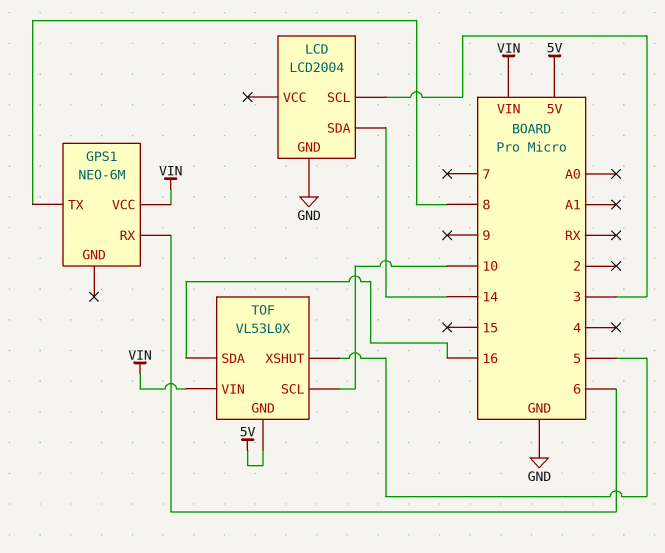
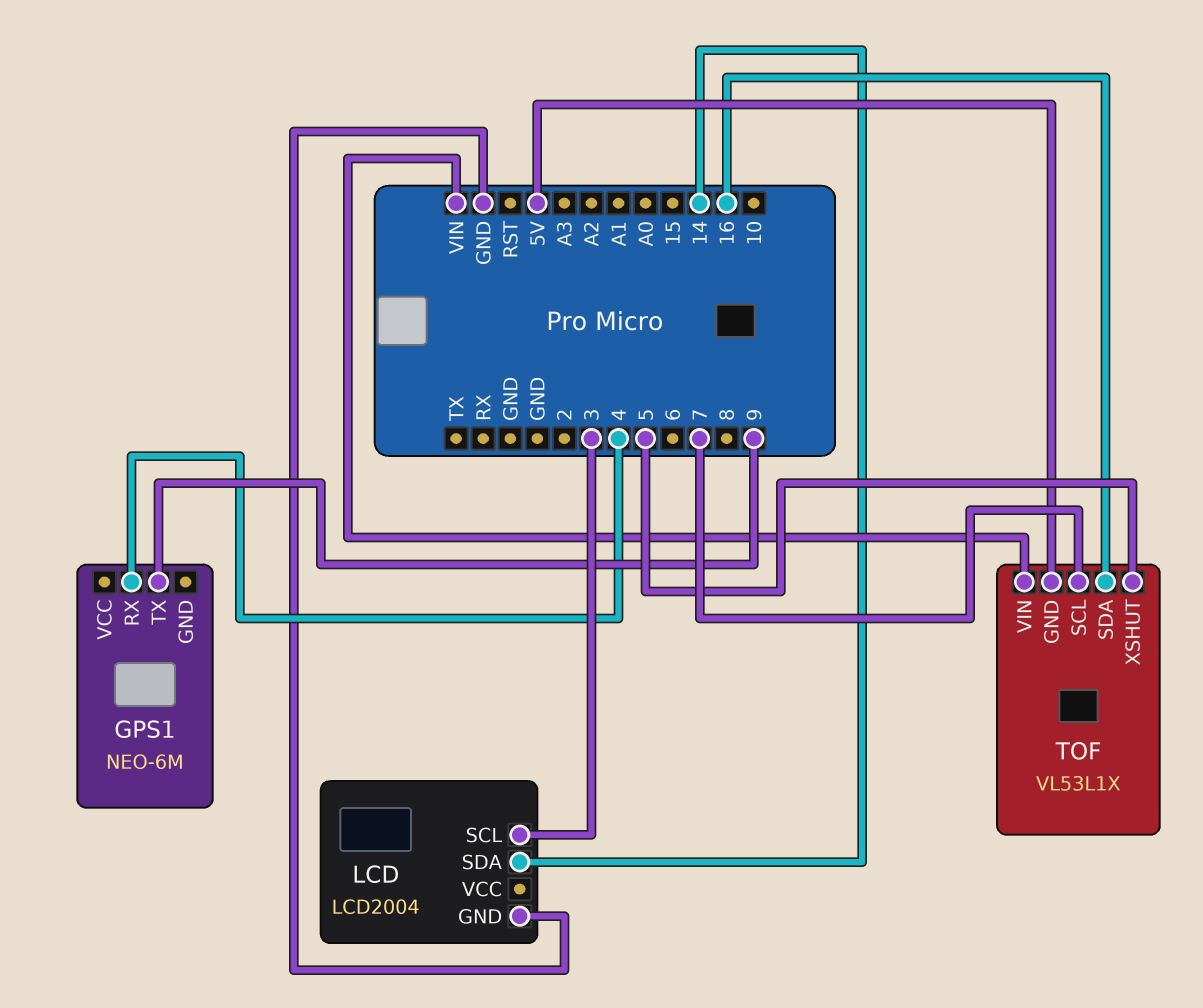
GPS1 pin RX: 6 -> 4
GPS1 pin TX: 8 -> 9
GPS1 pin VCC: VIN -> none
TOF: VL53L0X -> VL53L1X
TOF pin SCL: 10 -> 7

